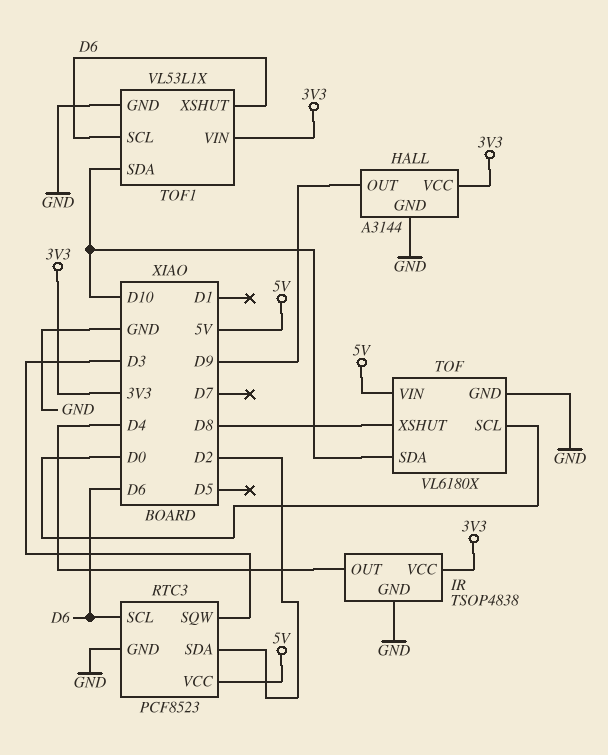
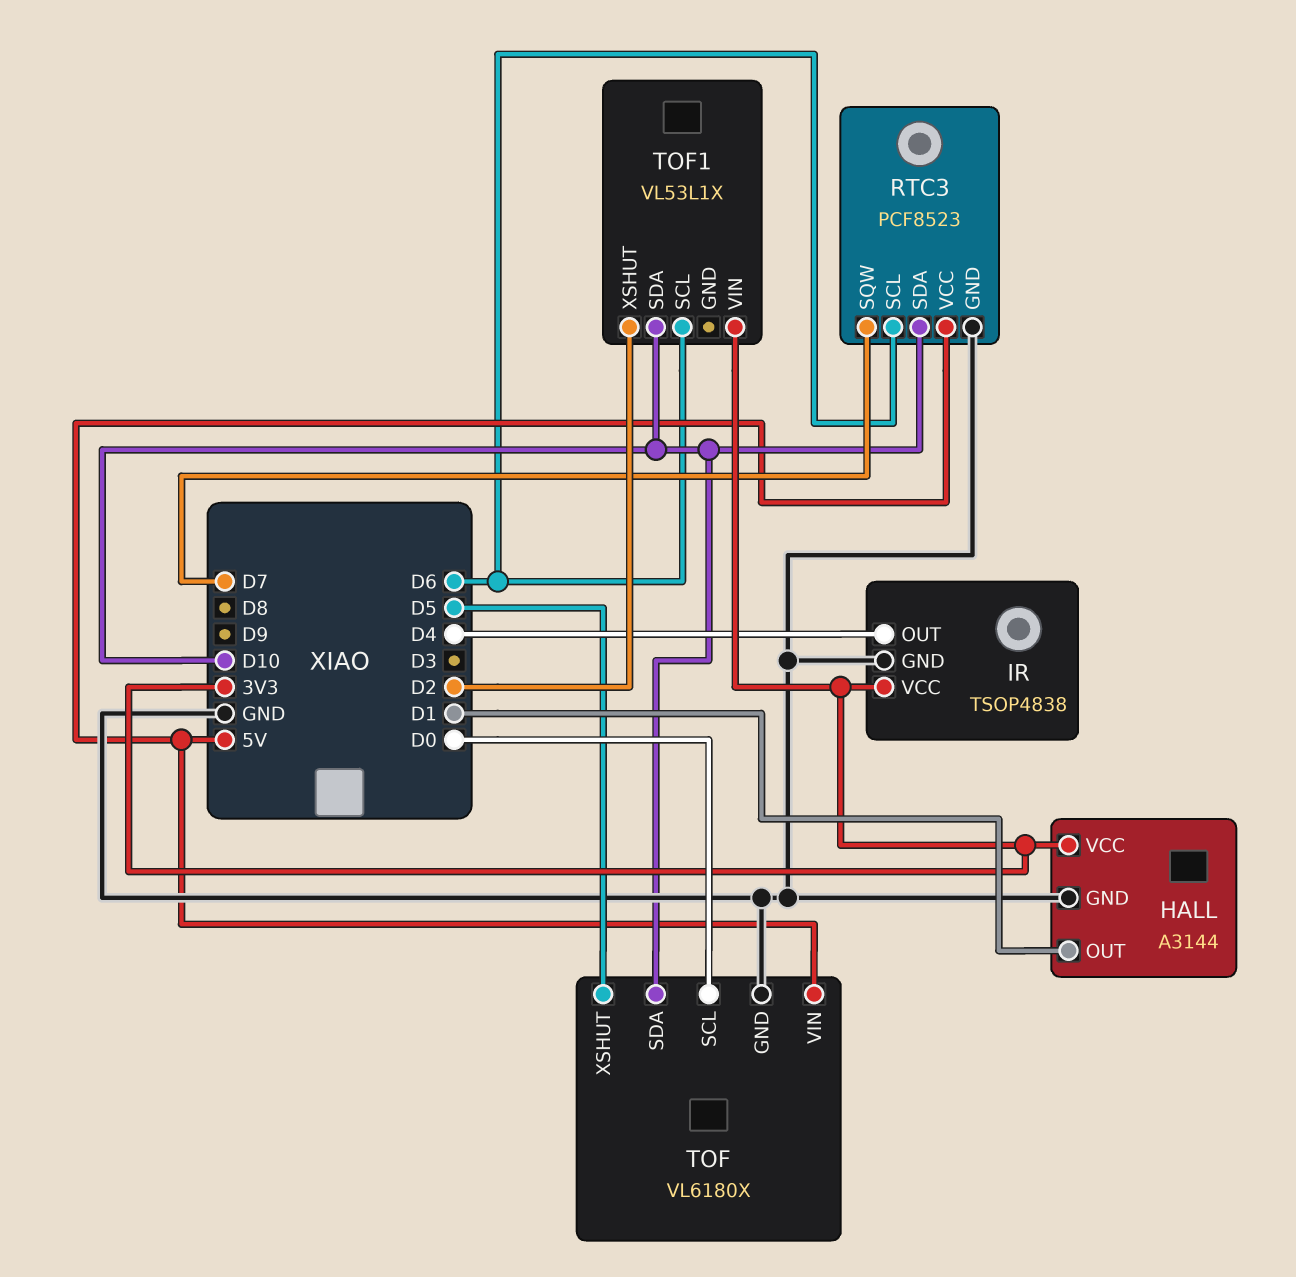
HALL pin OUT: D9 -> D1
RTC3 pin SDA: D2 -> D10
RTC3 pin SQW: D3 -> D7
TOF pin XSHUT: D8 -> D5
TOF1 pin GND: GND -> none
TOF1 pin XSHUT: D6 -> D2

